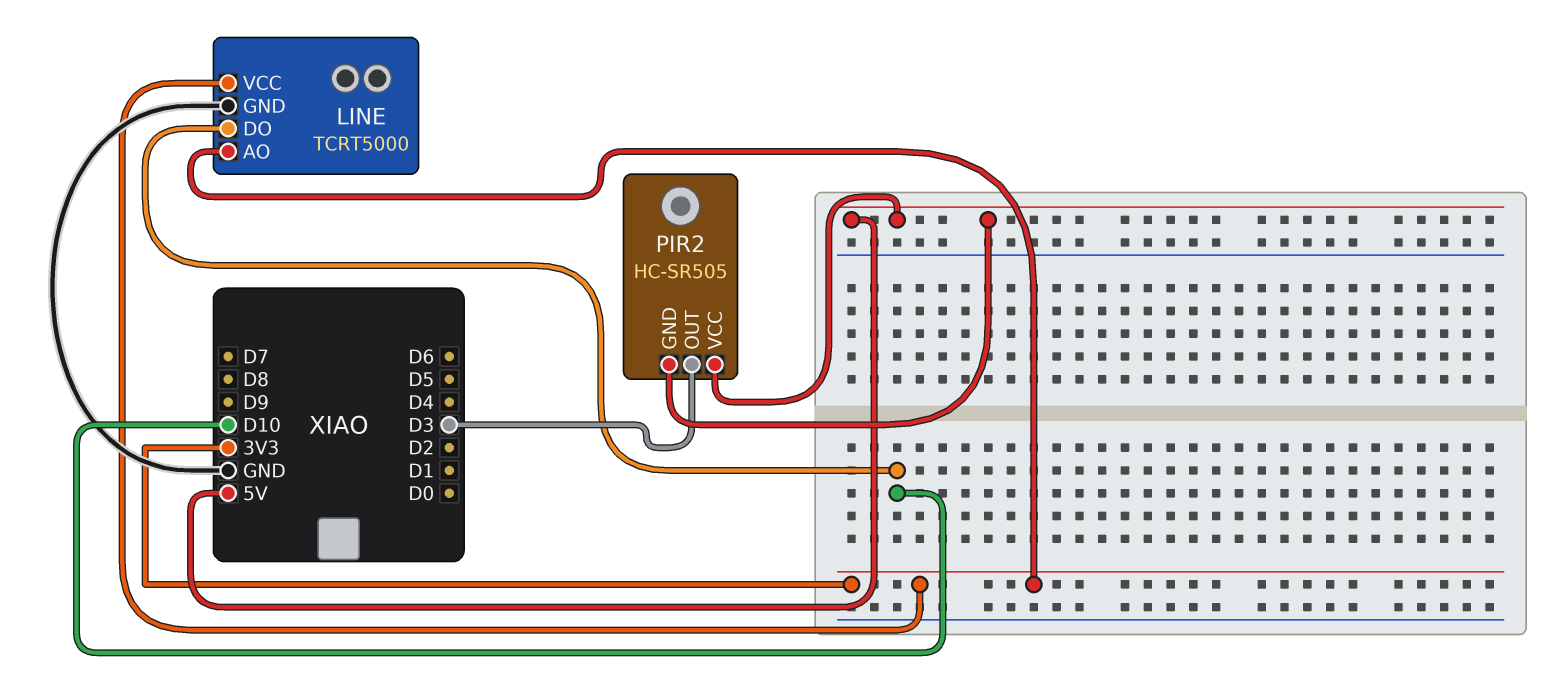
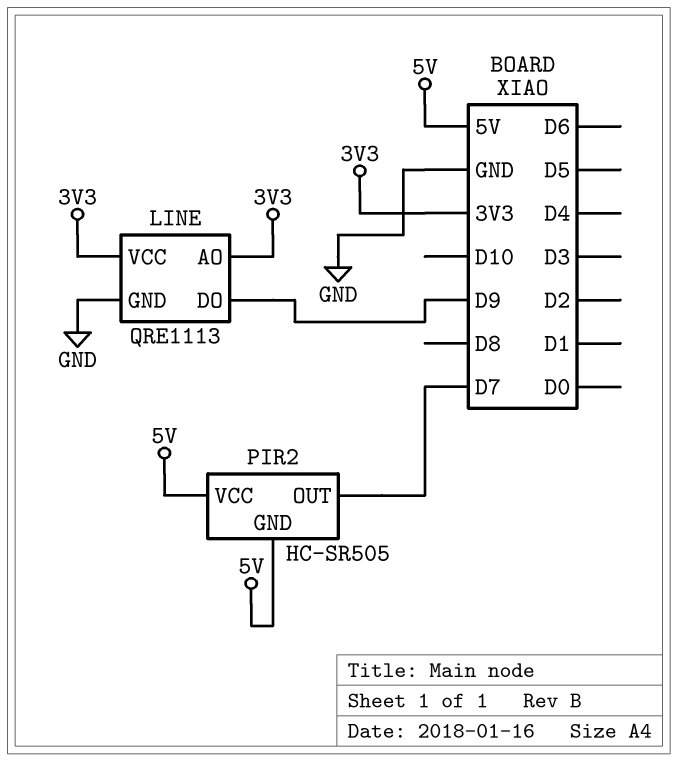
LINE: TCRT5000 -> QRE1113
LINE pin DO: D10 -> D9
PIR2 pin OUT: D3 -> D7

